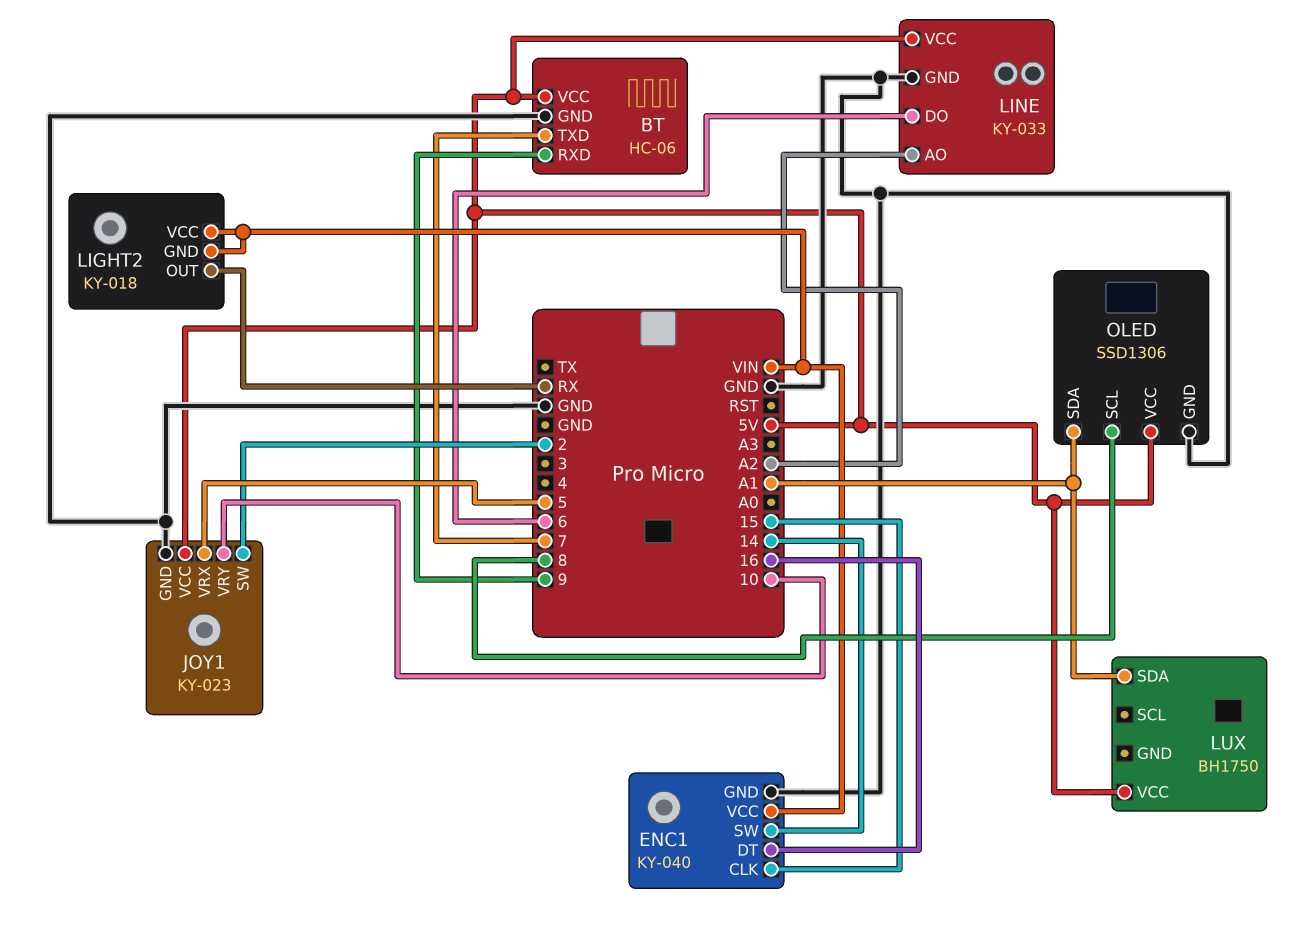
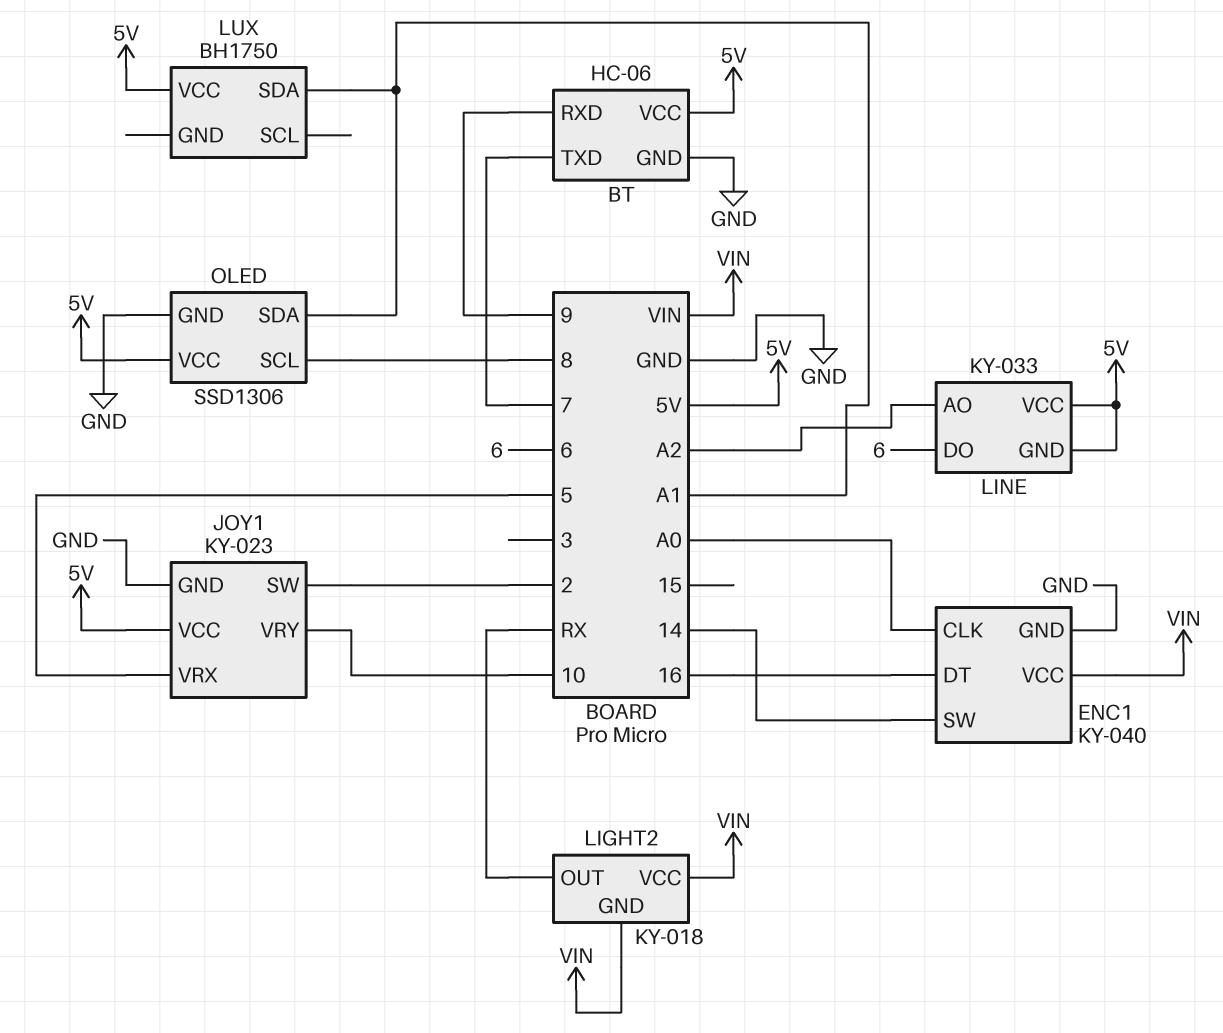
ENC1 pin CLK: 15 -> A0
LINE pin GND: GND -> 5V

